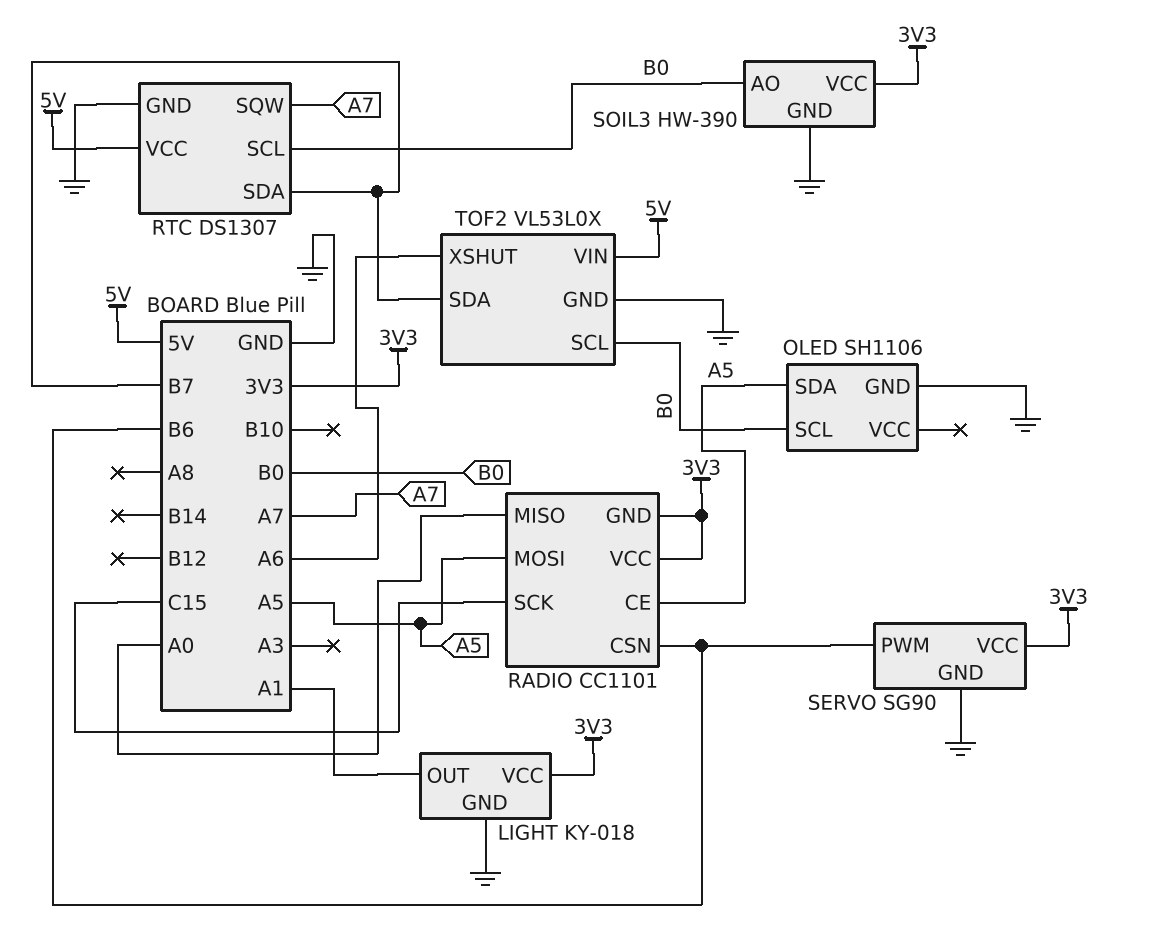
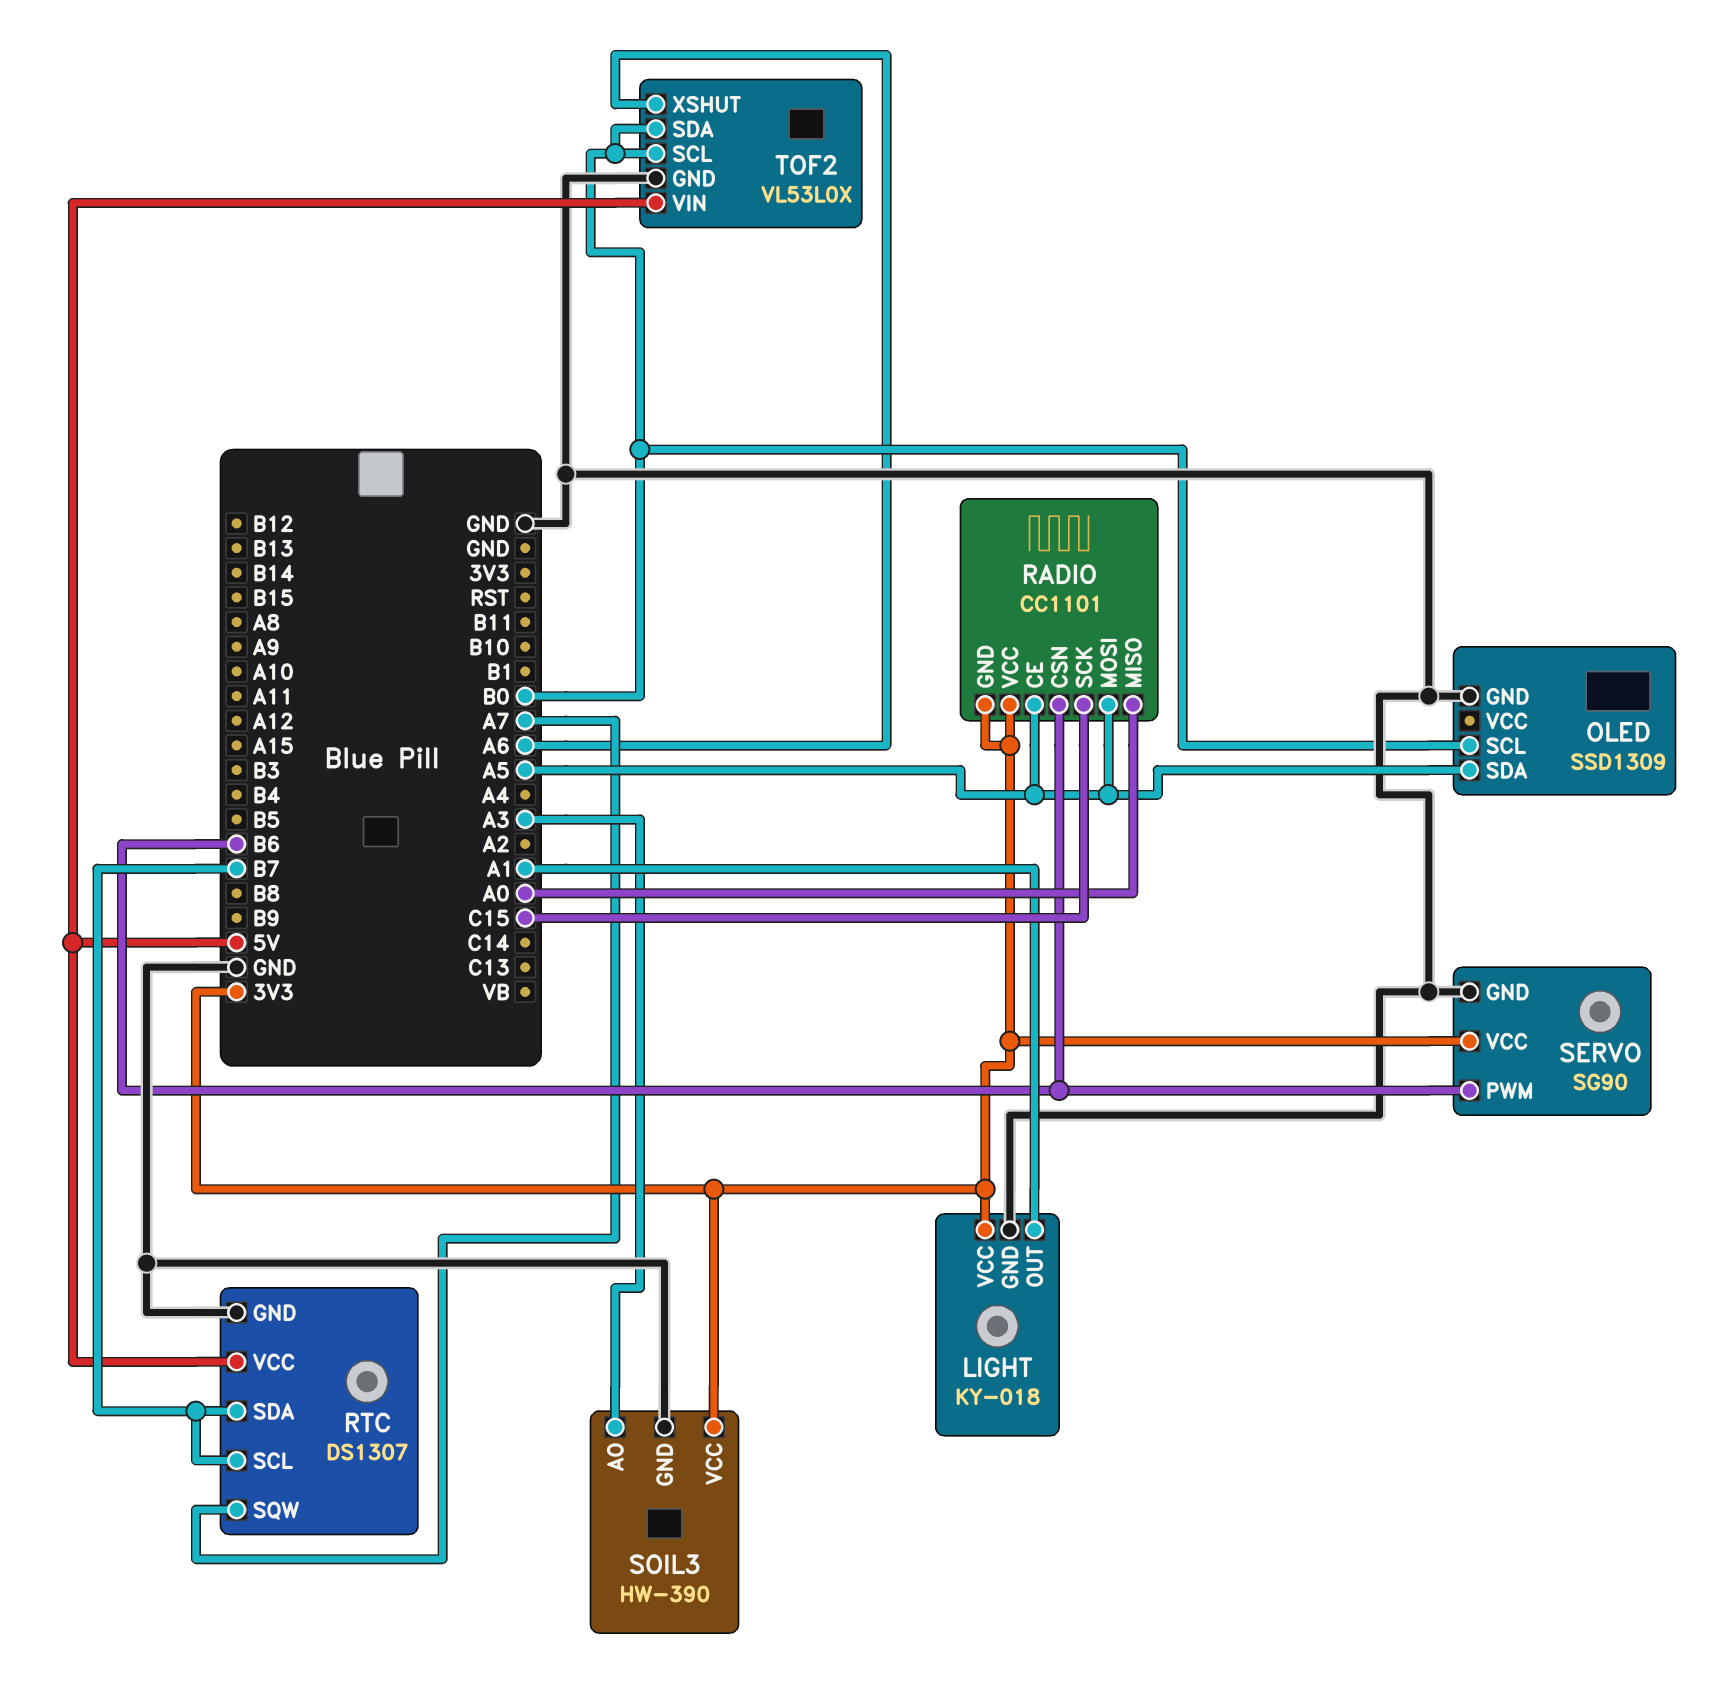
OLED: SH1106 -> SSD1309
RTC pin SCL: B0 -> B7
SOIL3 pin AO: B0 -> A3
TOF2 pin SDA: B7 -> B0

